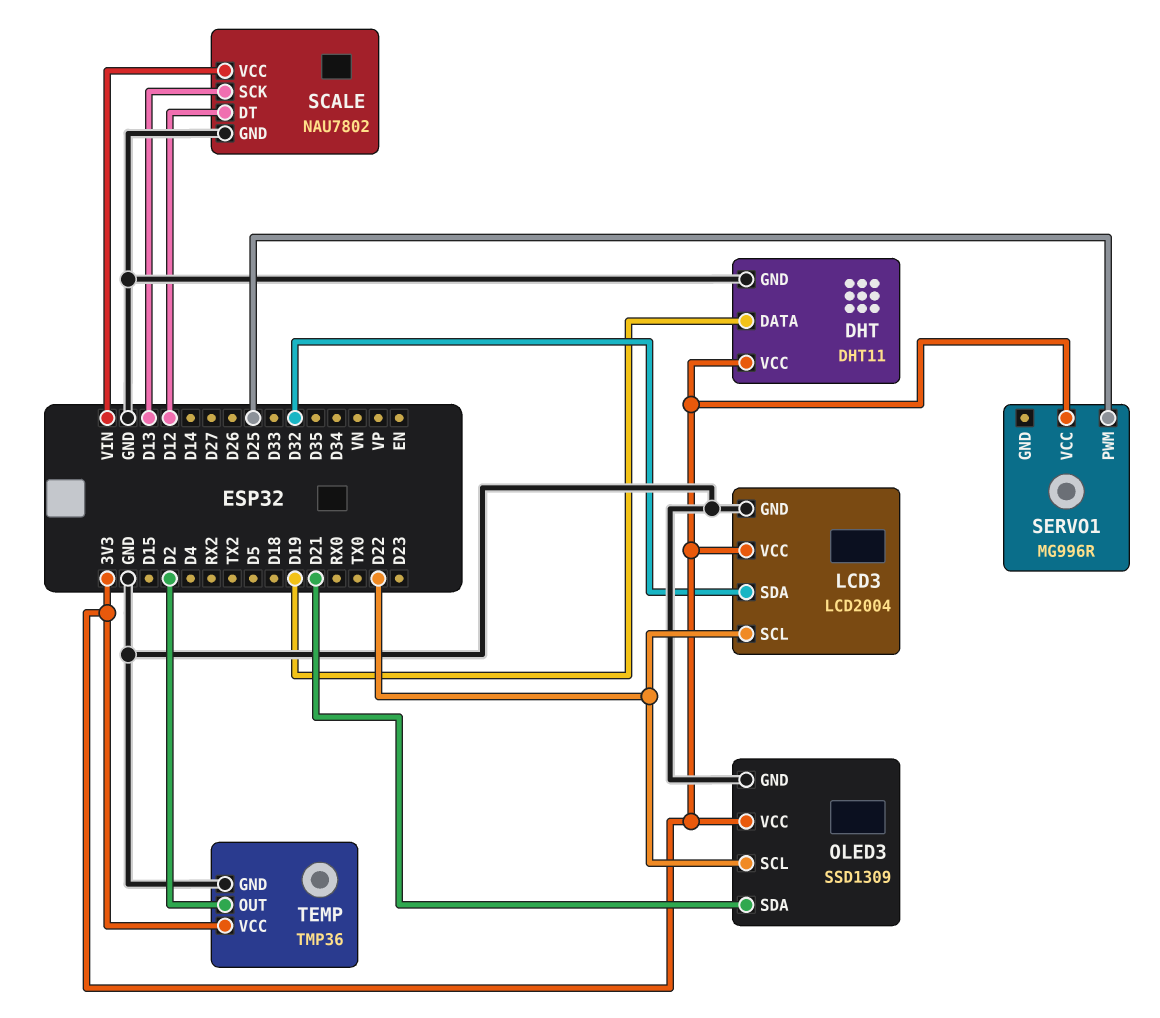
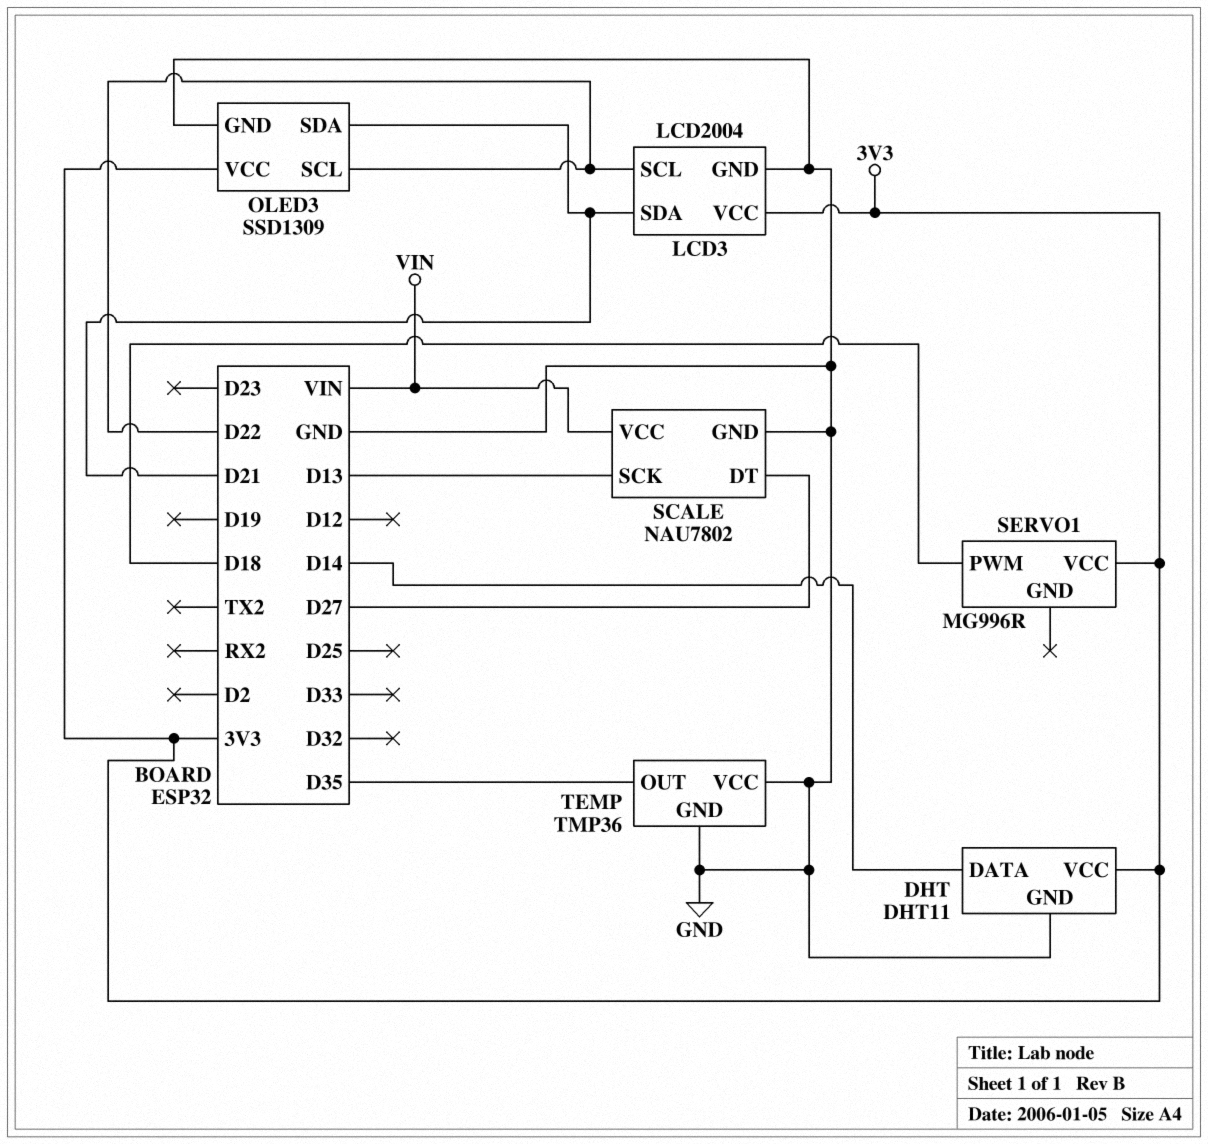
DHT pin DATA: D19 -> D14
LCD3 pin SDA: D32 -> D21
SCALE pin DT: D12 -> D27
SERVO1 pin PWM: D25 -> D18
TEMP pin OUT: D2 -> D35
TEMP pin VCC: 3V3 -> GND

